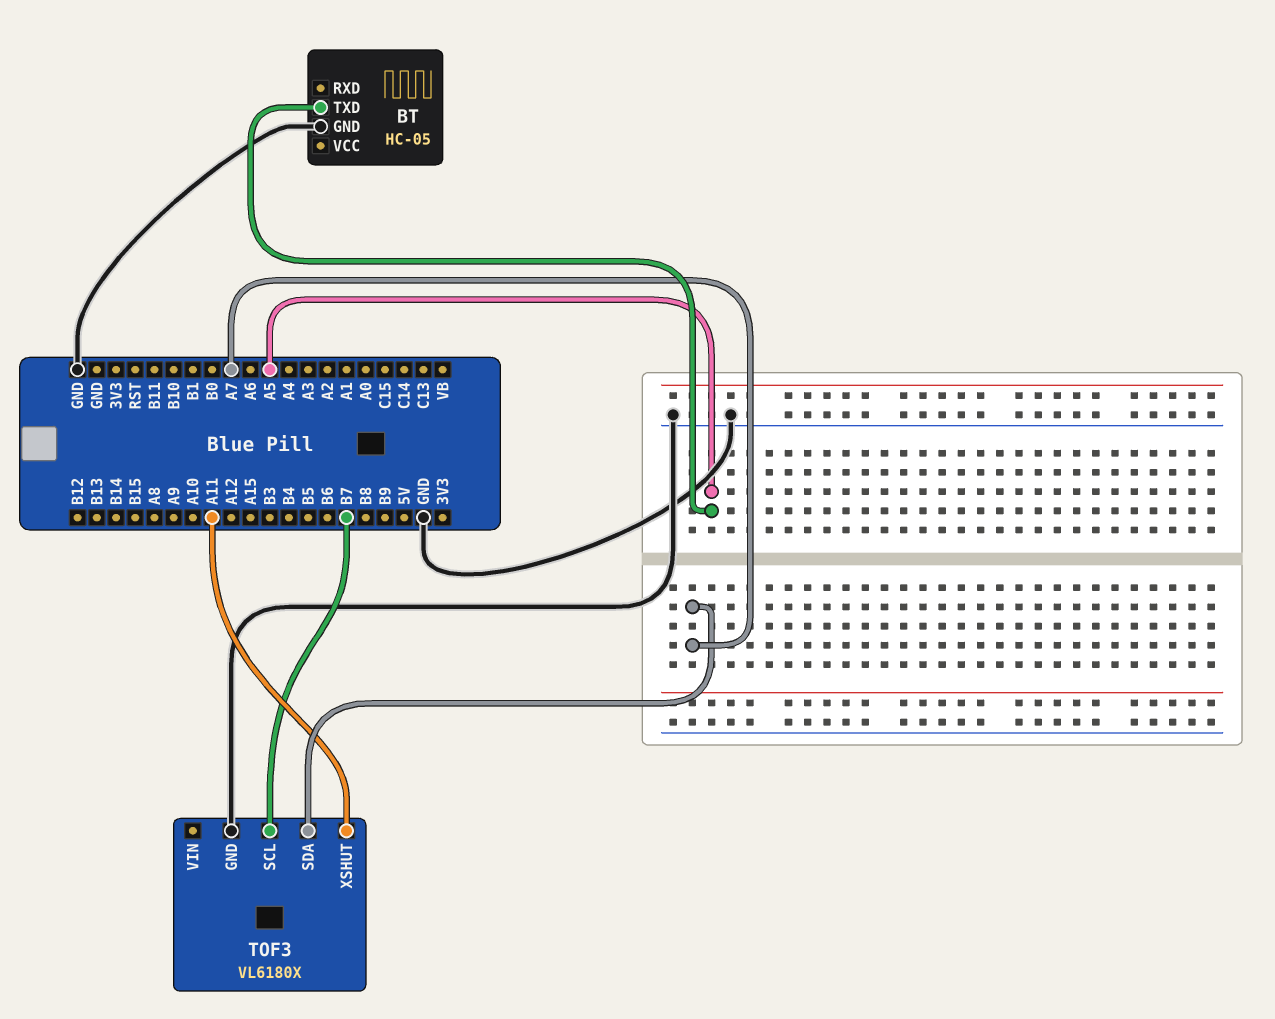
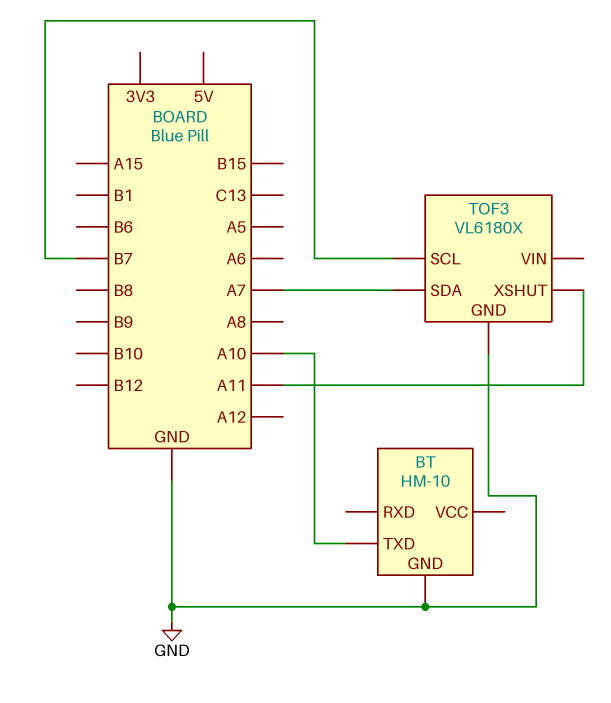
BT: HC-05 -> HM-10
BT pin TXD: A5 -> A10

